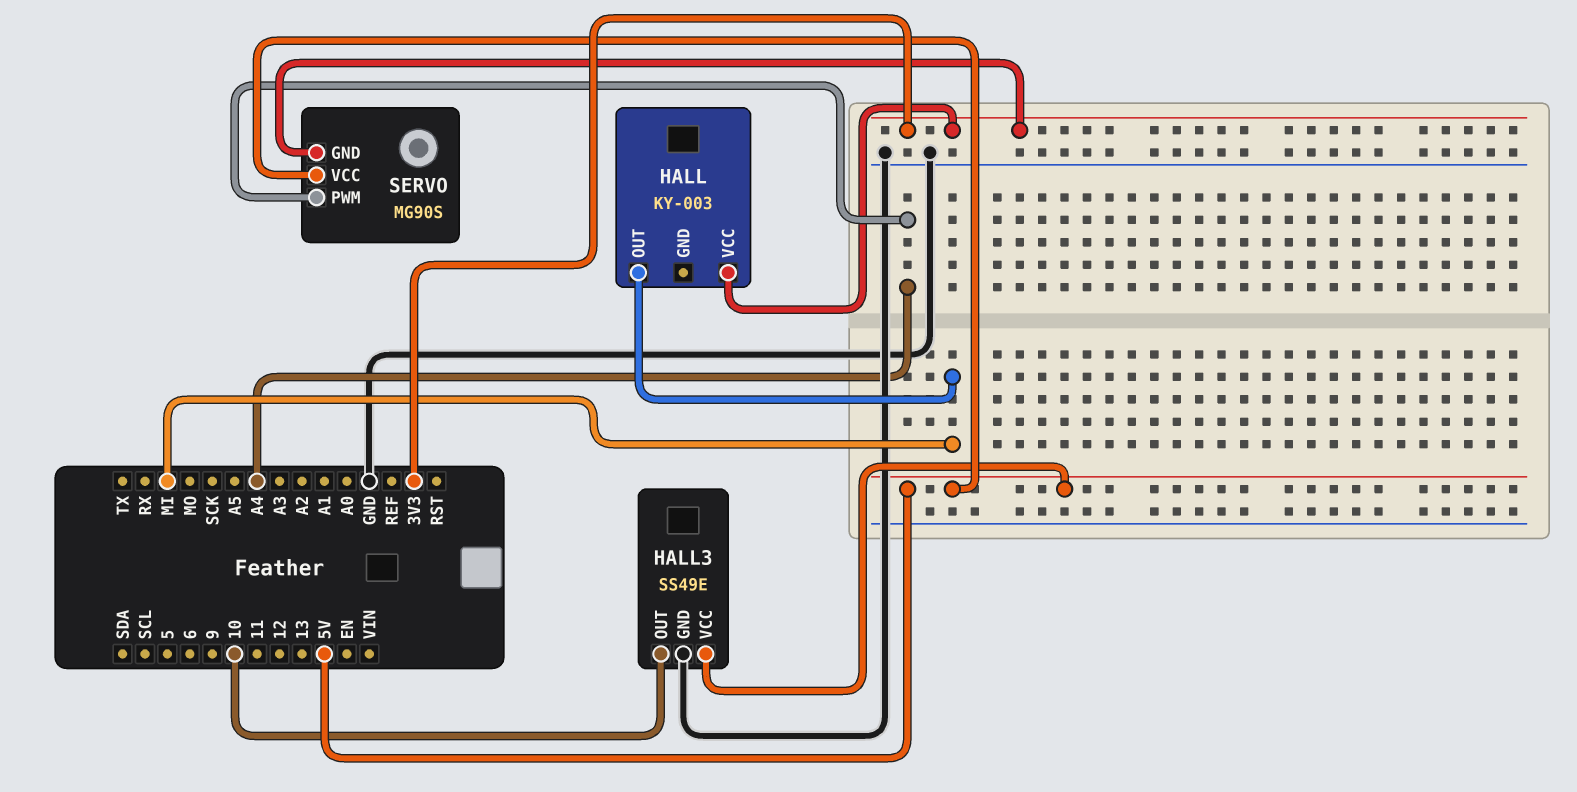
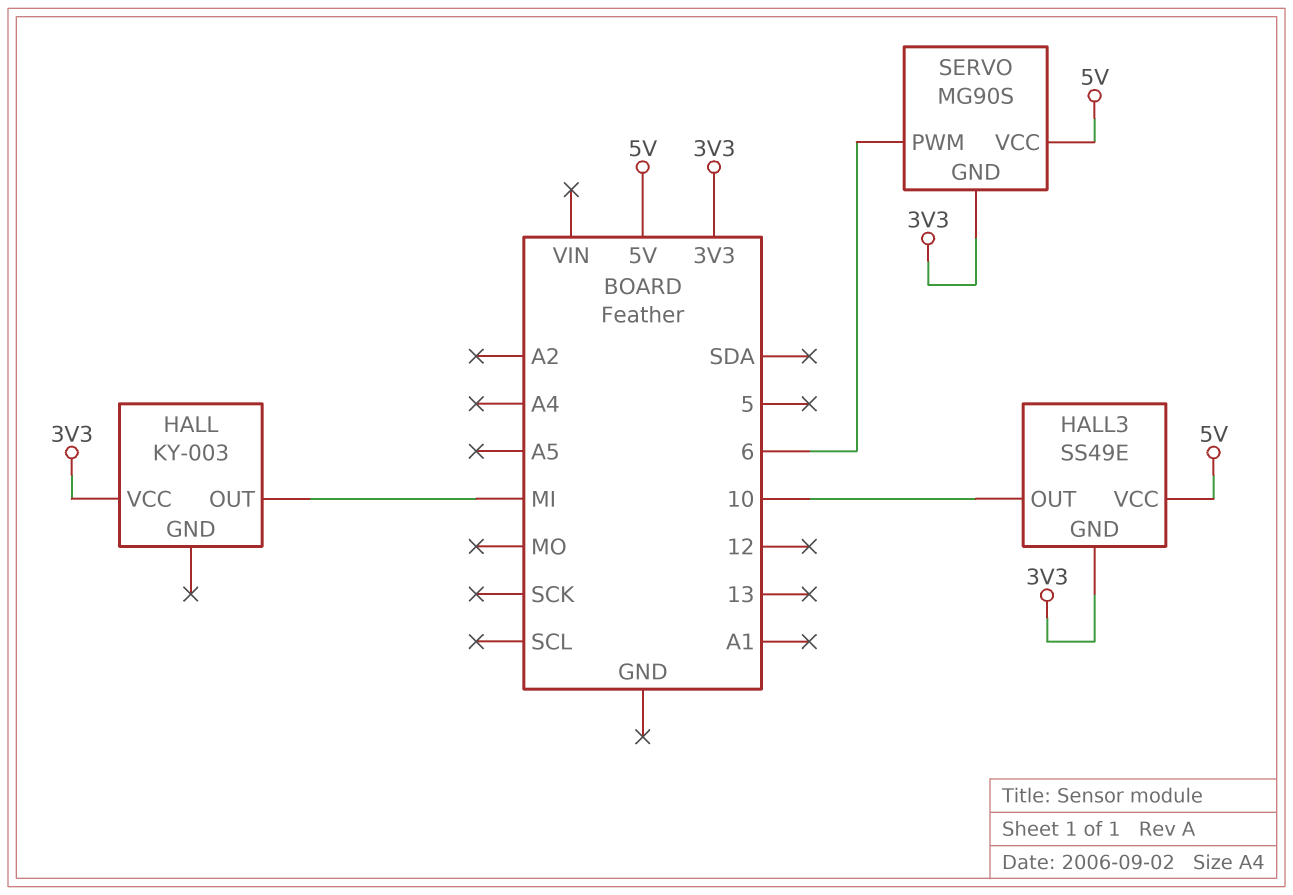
HALL3 pin GND: GND -> 3V3
SERVO pin PWM: A4 -> 6

